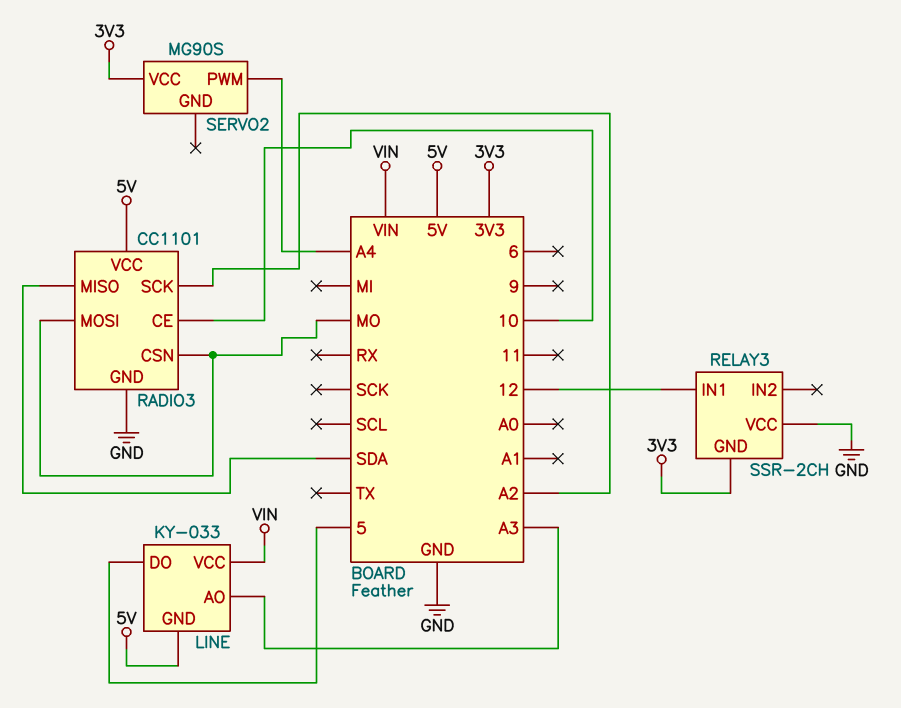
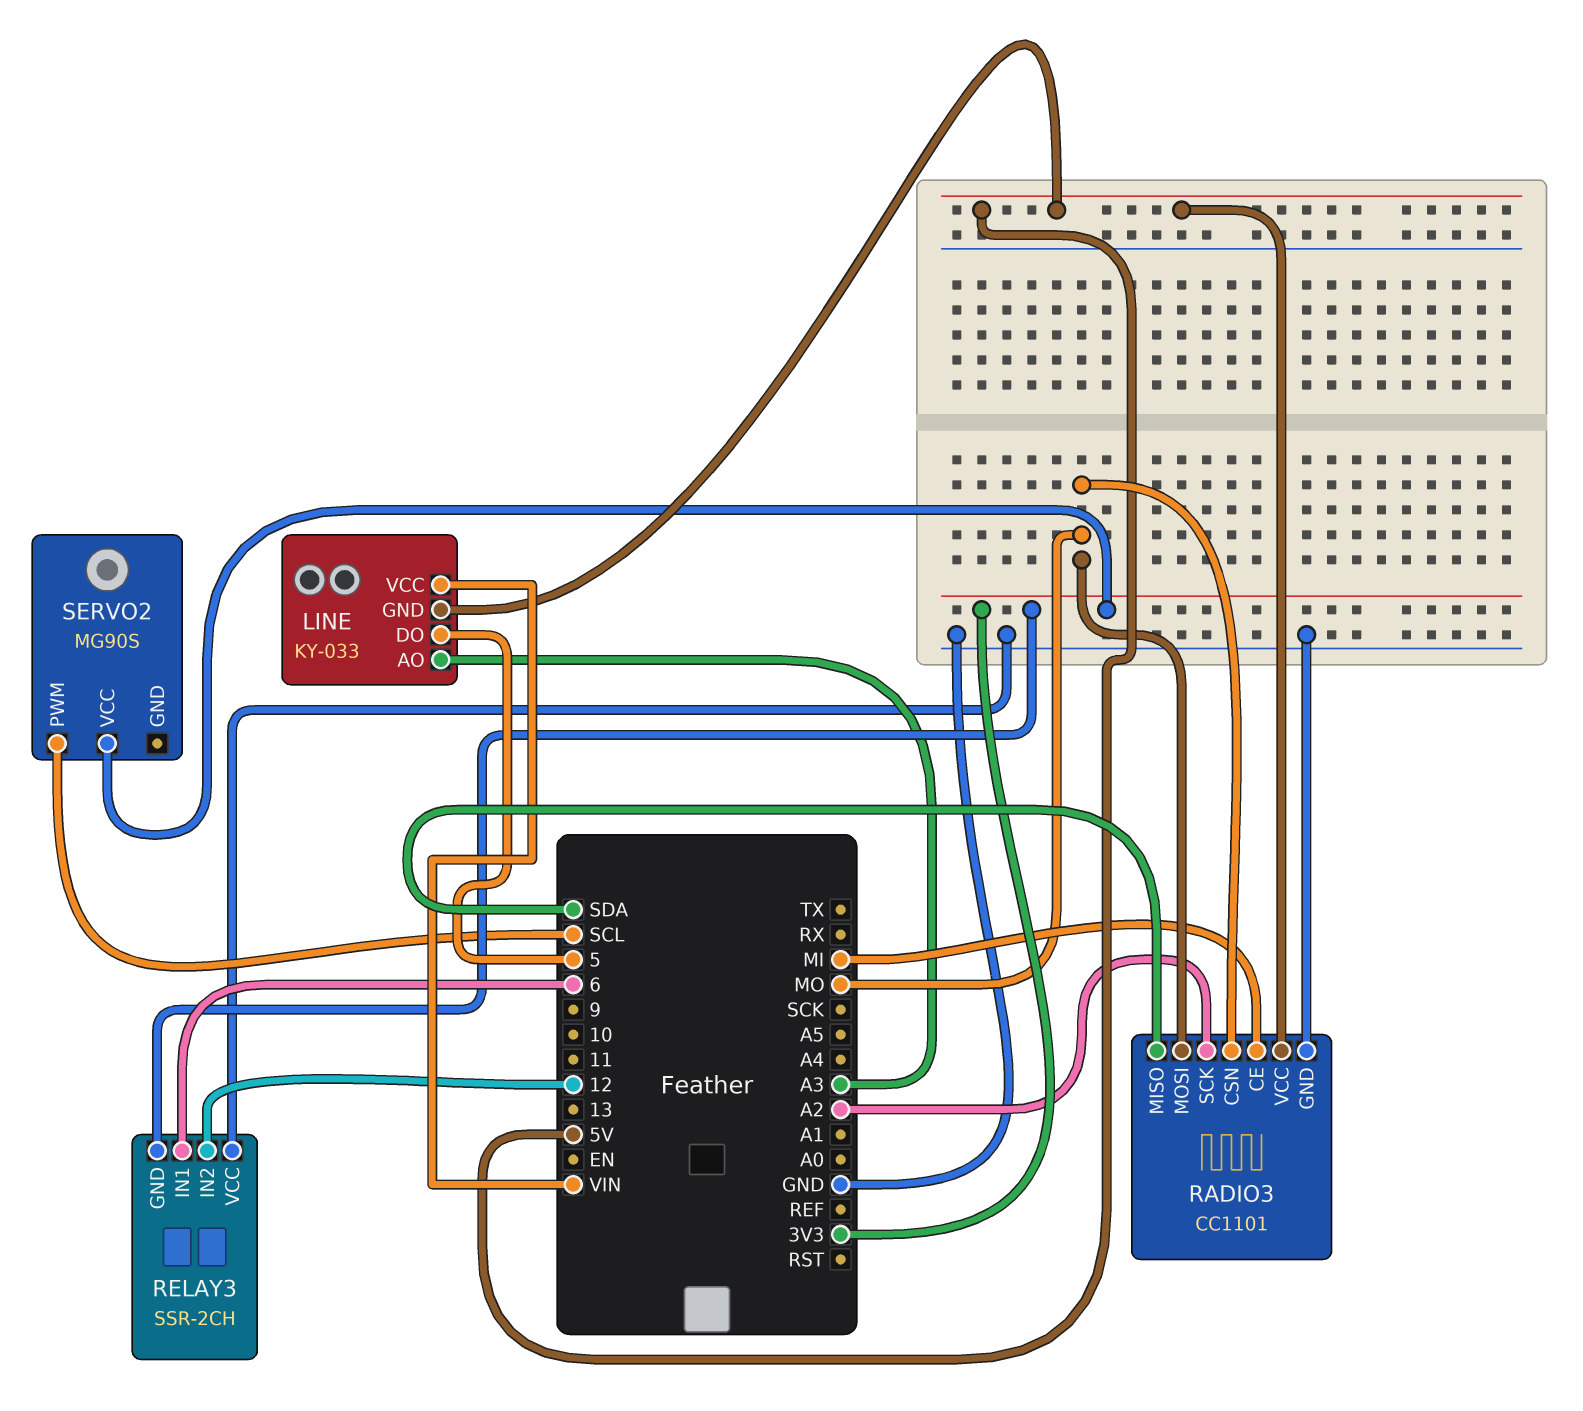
RADIO3 pin CE: 10 -> MI
RELAY3 pin IN1: 12 -> 6
RELAY3 pin IN2: none -> 12
SERVO2 pin PWM: A4 -> SCL

